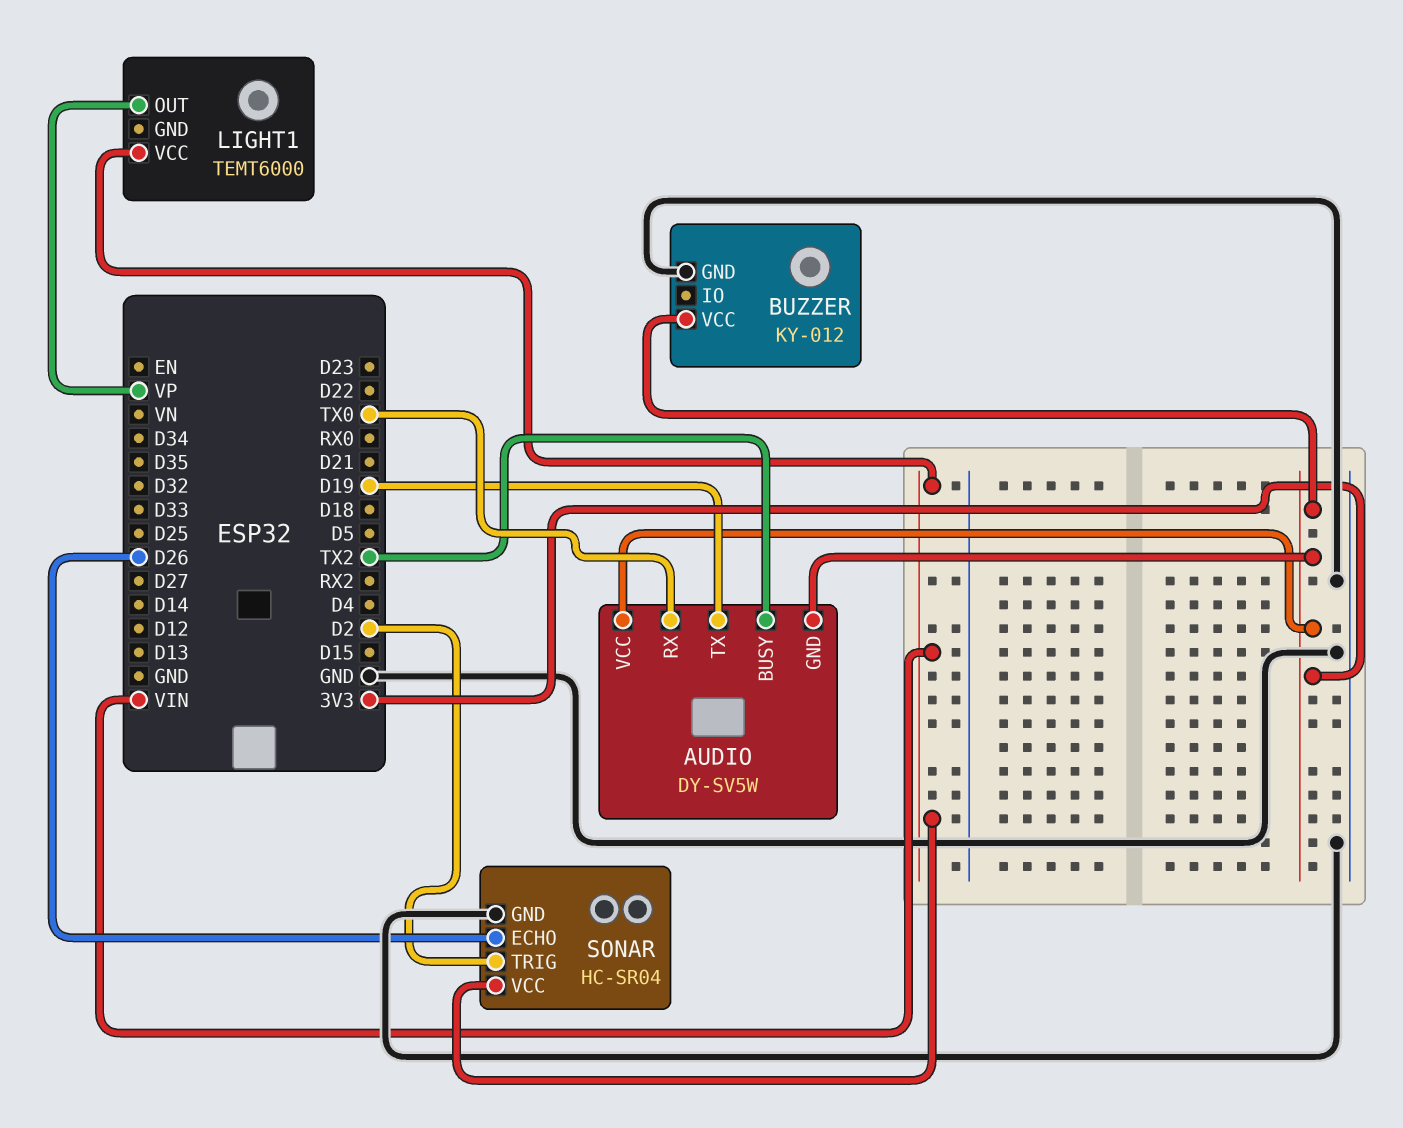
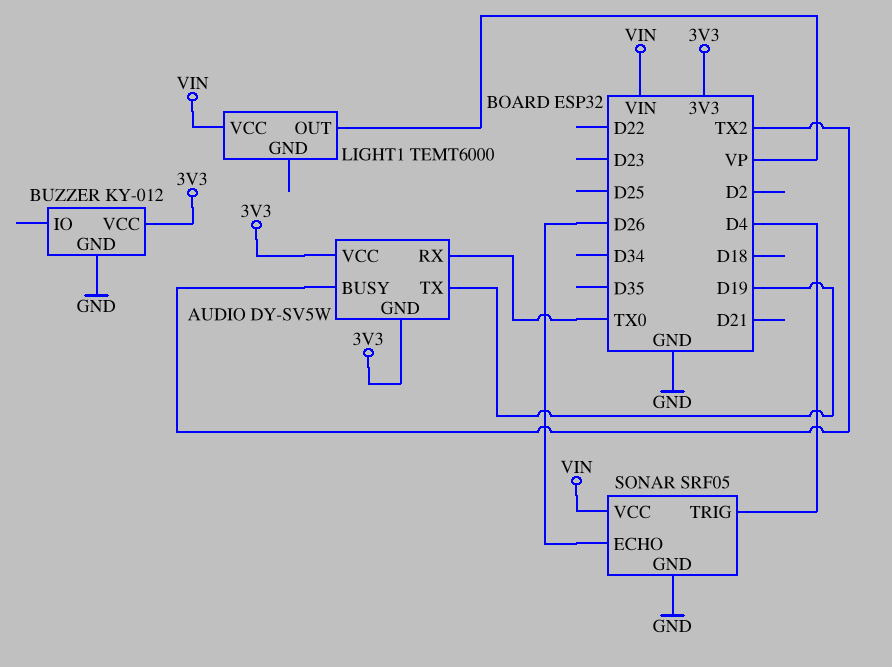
SONAR: HC-SR04 -> SRF05
SONAR pin TRIG: D2 -> D4

